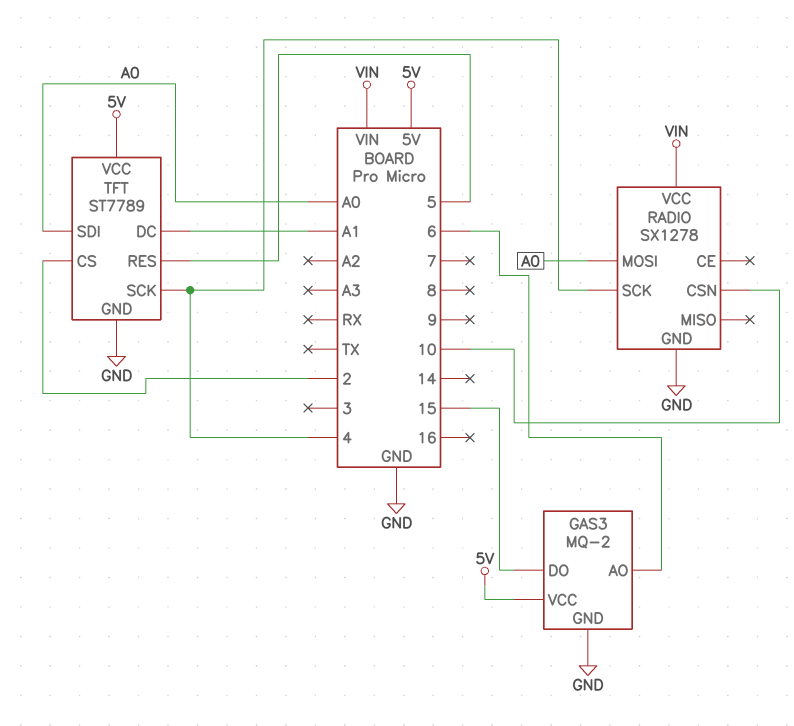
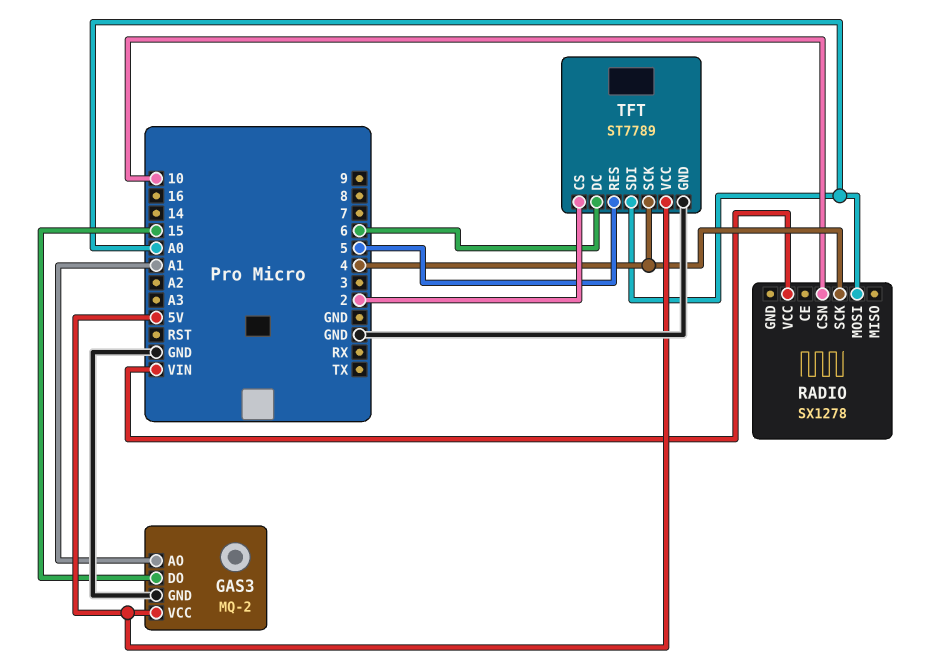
GAS3 pin AO: 6 -> A1
RADIO pin GND: GND -> none
TFT pin DC: A1 -> 6

